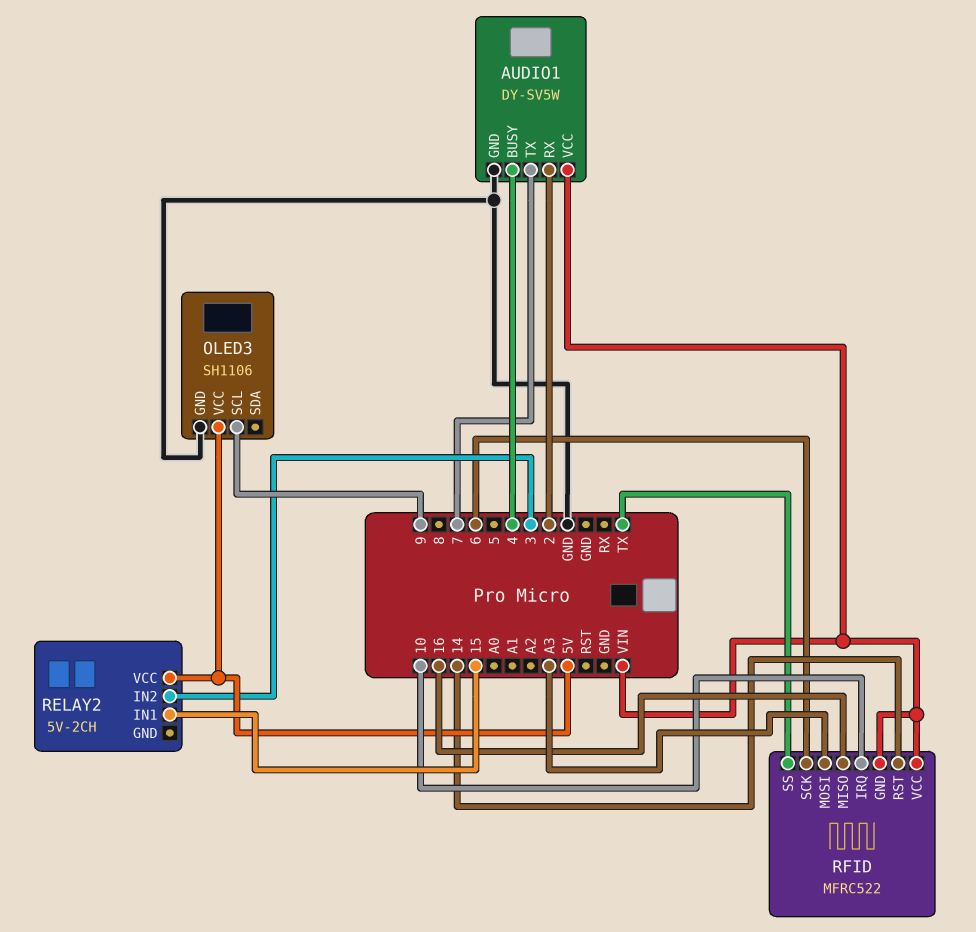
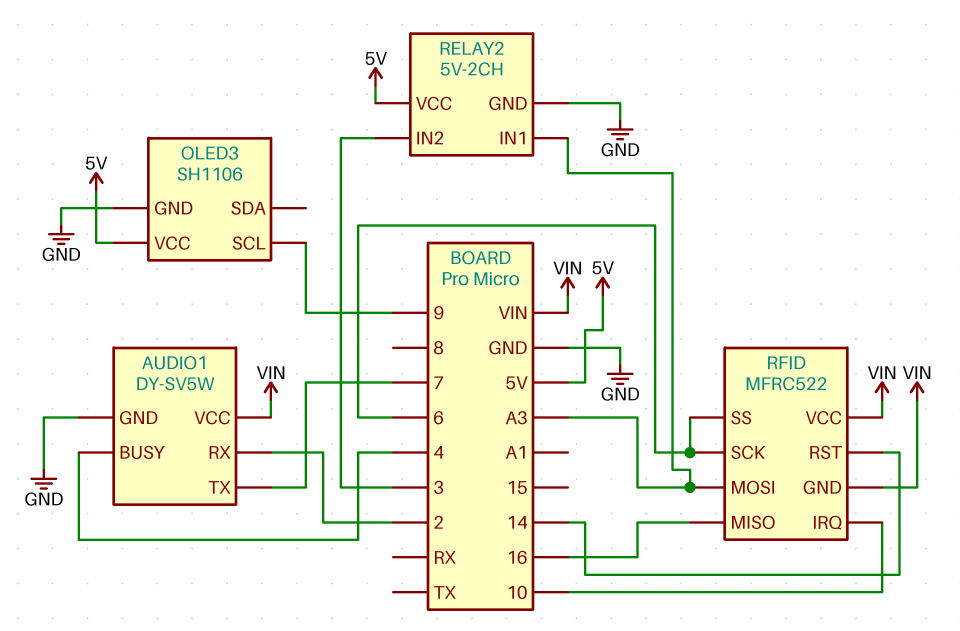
RELAY2 pin GND: none -> GND
RELAY2 pin IN1: 15 -> A3
RFID pin SS: TX -> 6

